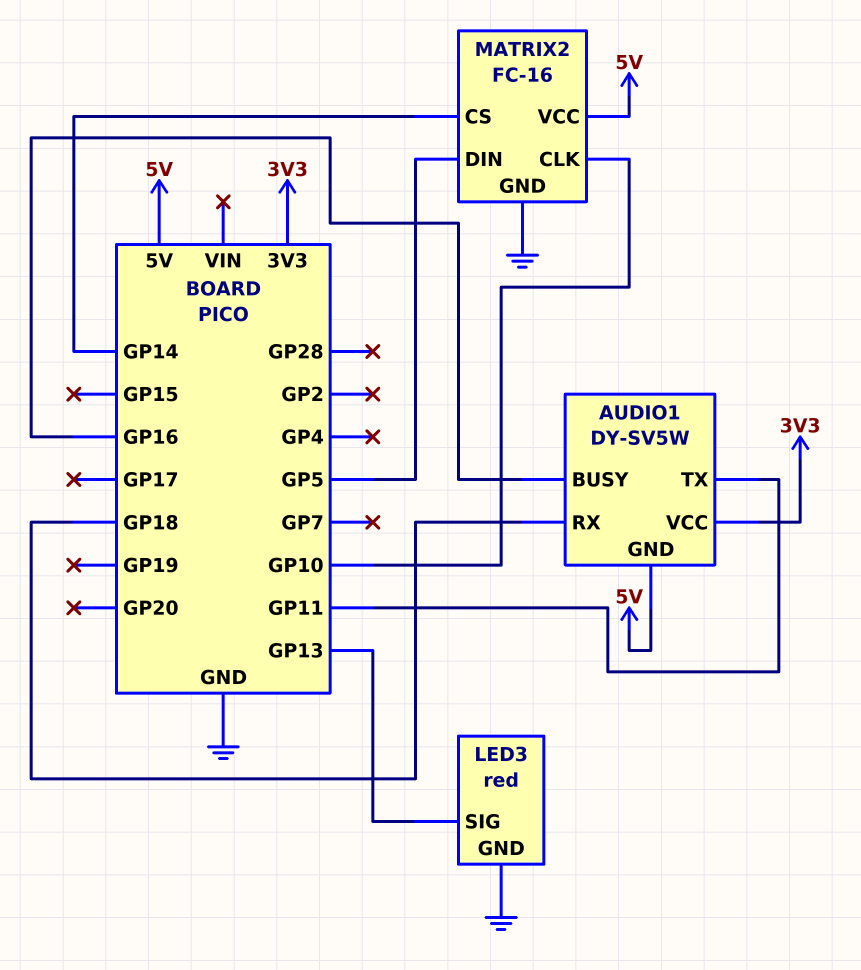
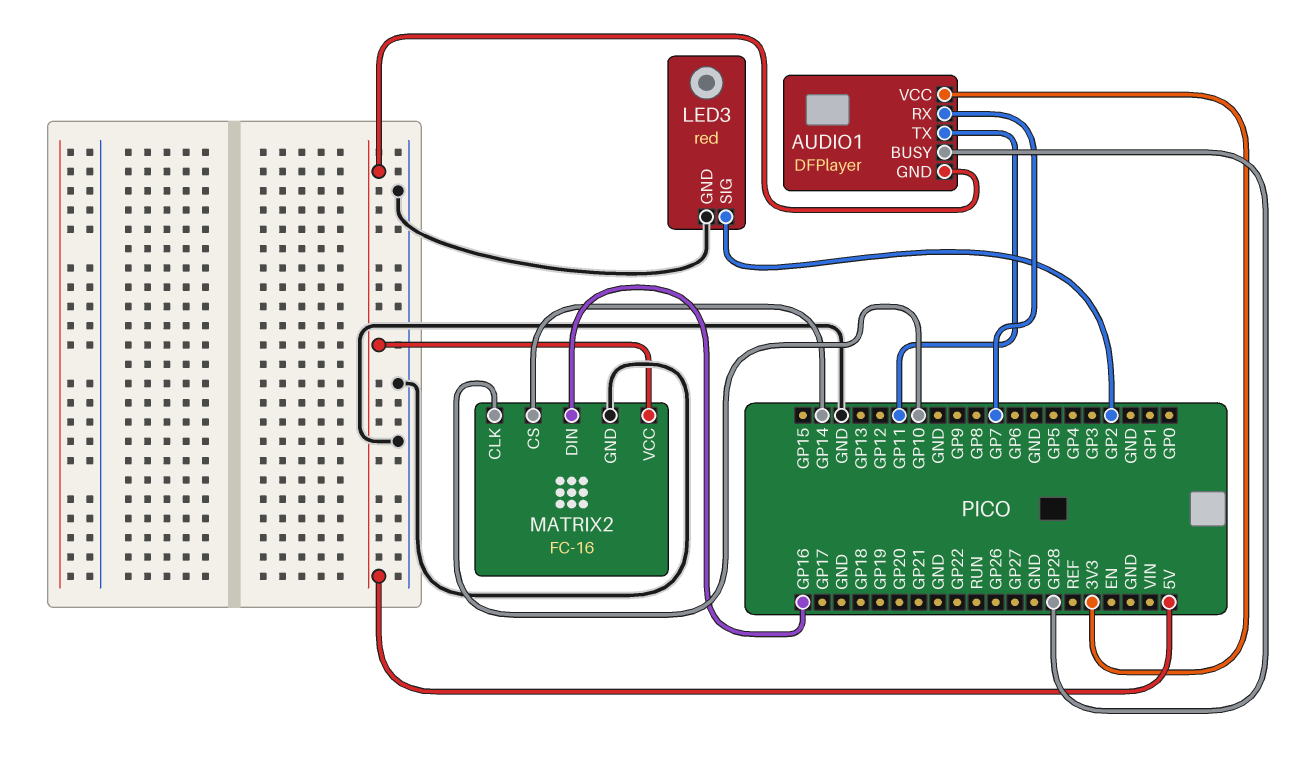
AUDIO1: DY-SV5W -> DFPlayer
AUDIO1 pin BUSY: GP16 -> GP28
AUDIO1 pin RX: GP18 -> GP7
LED3 pin SIG: GP13 -> GP2
MATRIX2 pin DIN: GP5 -> GP16

